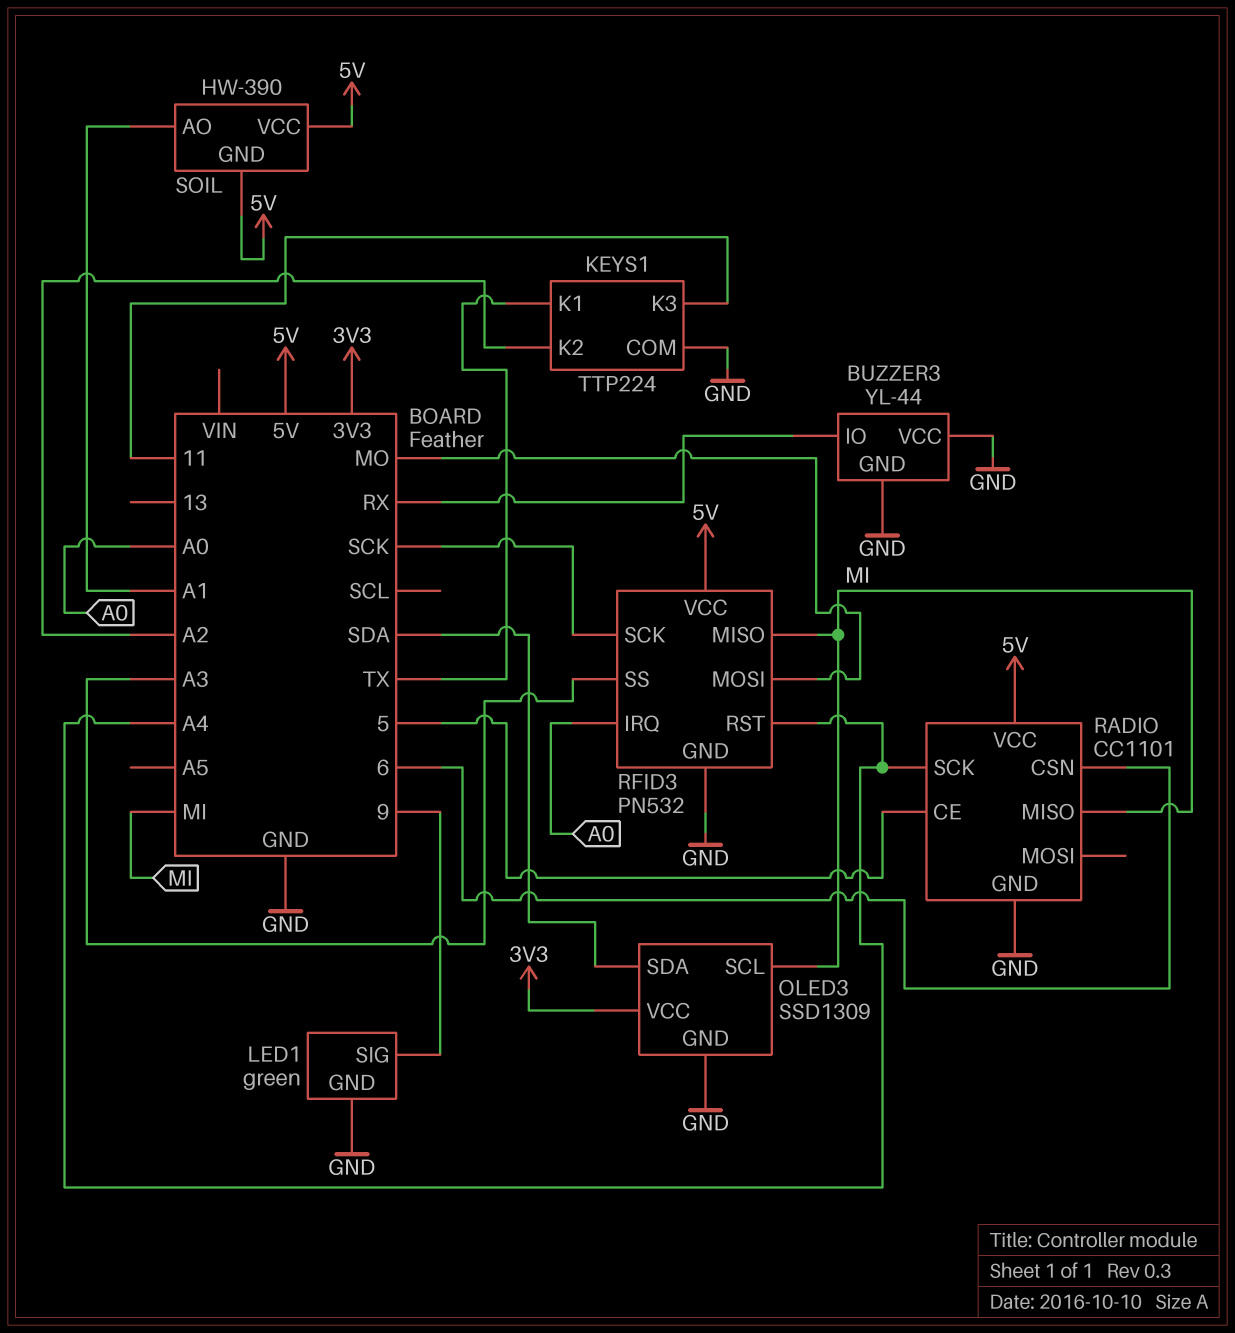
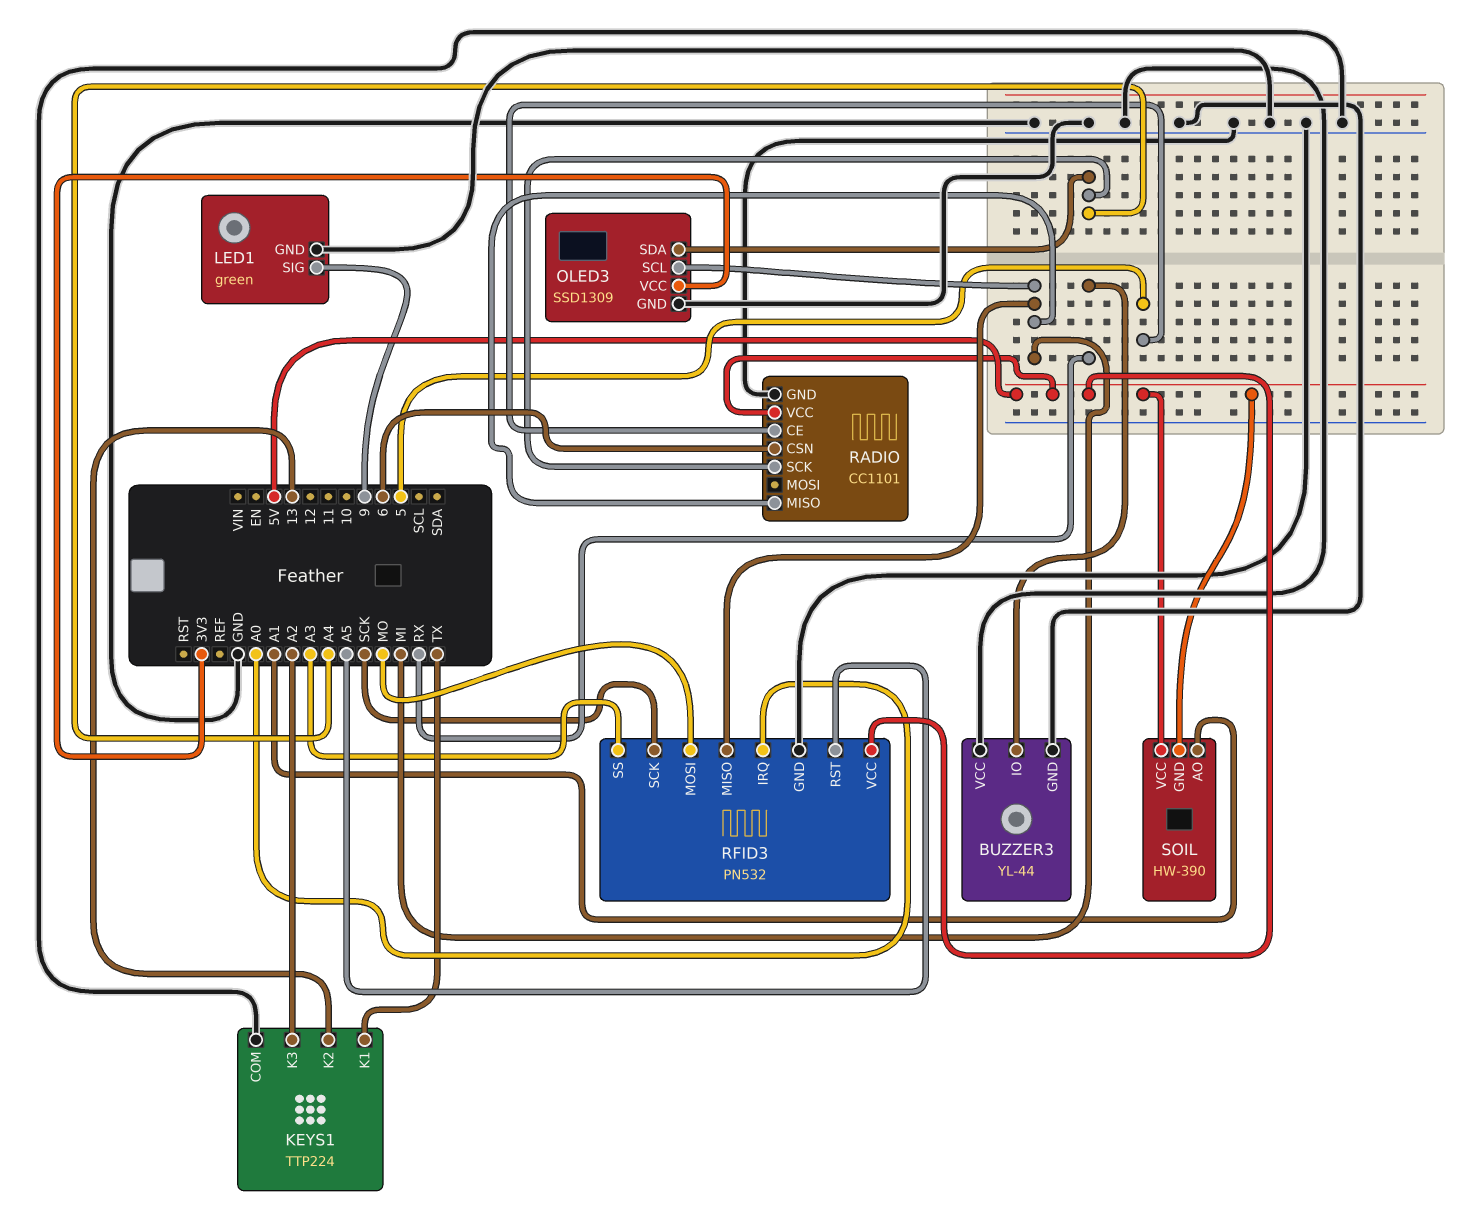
KEYS1 pin K2: A2 -> 13
KEYS1 pin K3: 11 -> A2
OLED3 pin SDA: SDA -> A4
RFID3 pin RST: A4 -> A5

